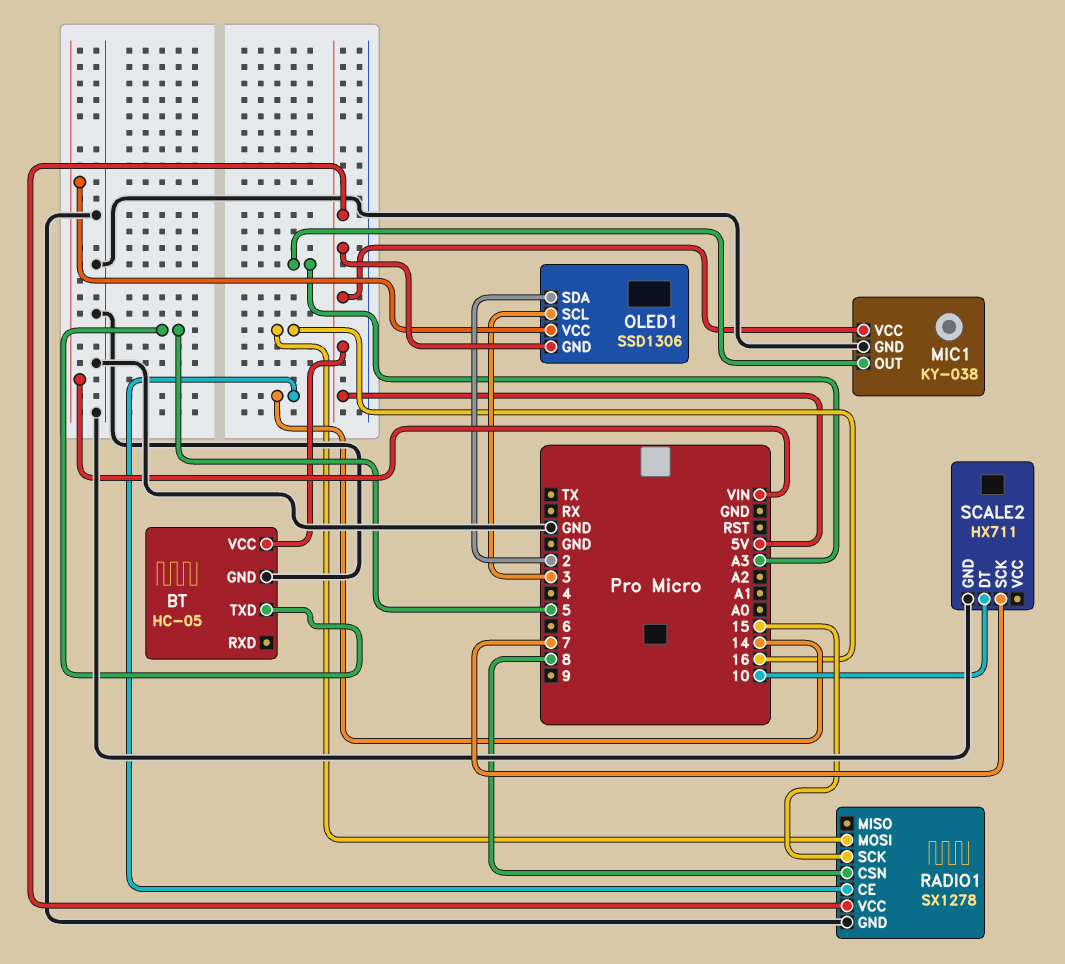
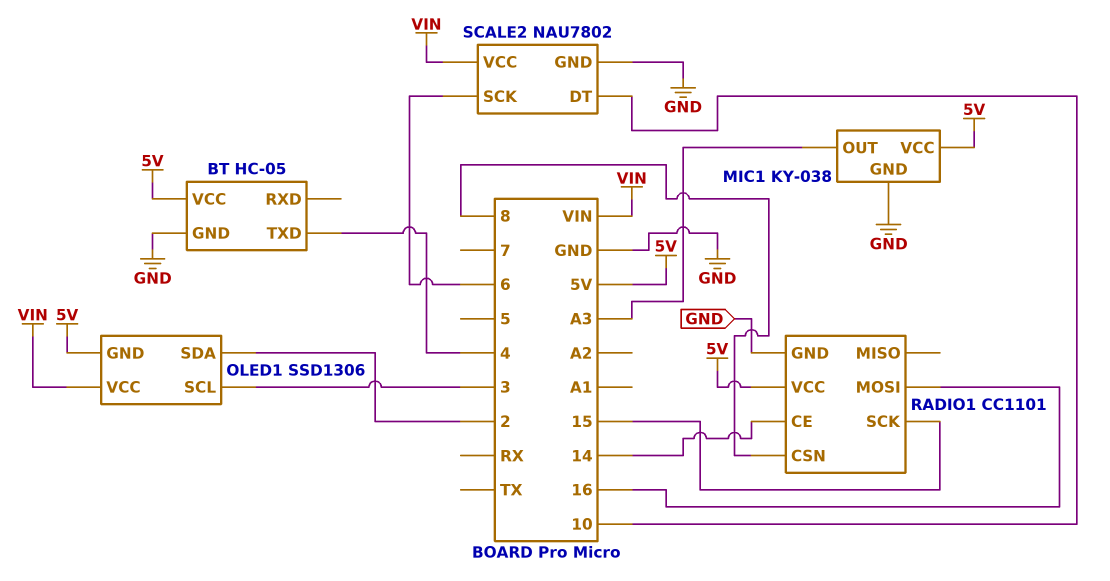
BT pin TXD: 5 -> 4
RADIO1: SX1278 -> CC1101
SCALE2: HX711 -> NAU7802
SCALE2 pin SCK: 7 -> 6
SCALE2 pin VCC: none -> VIN

